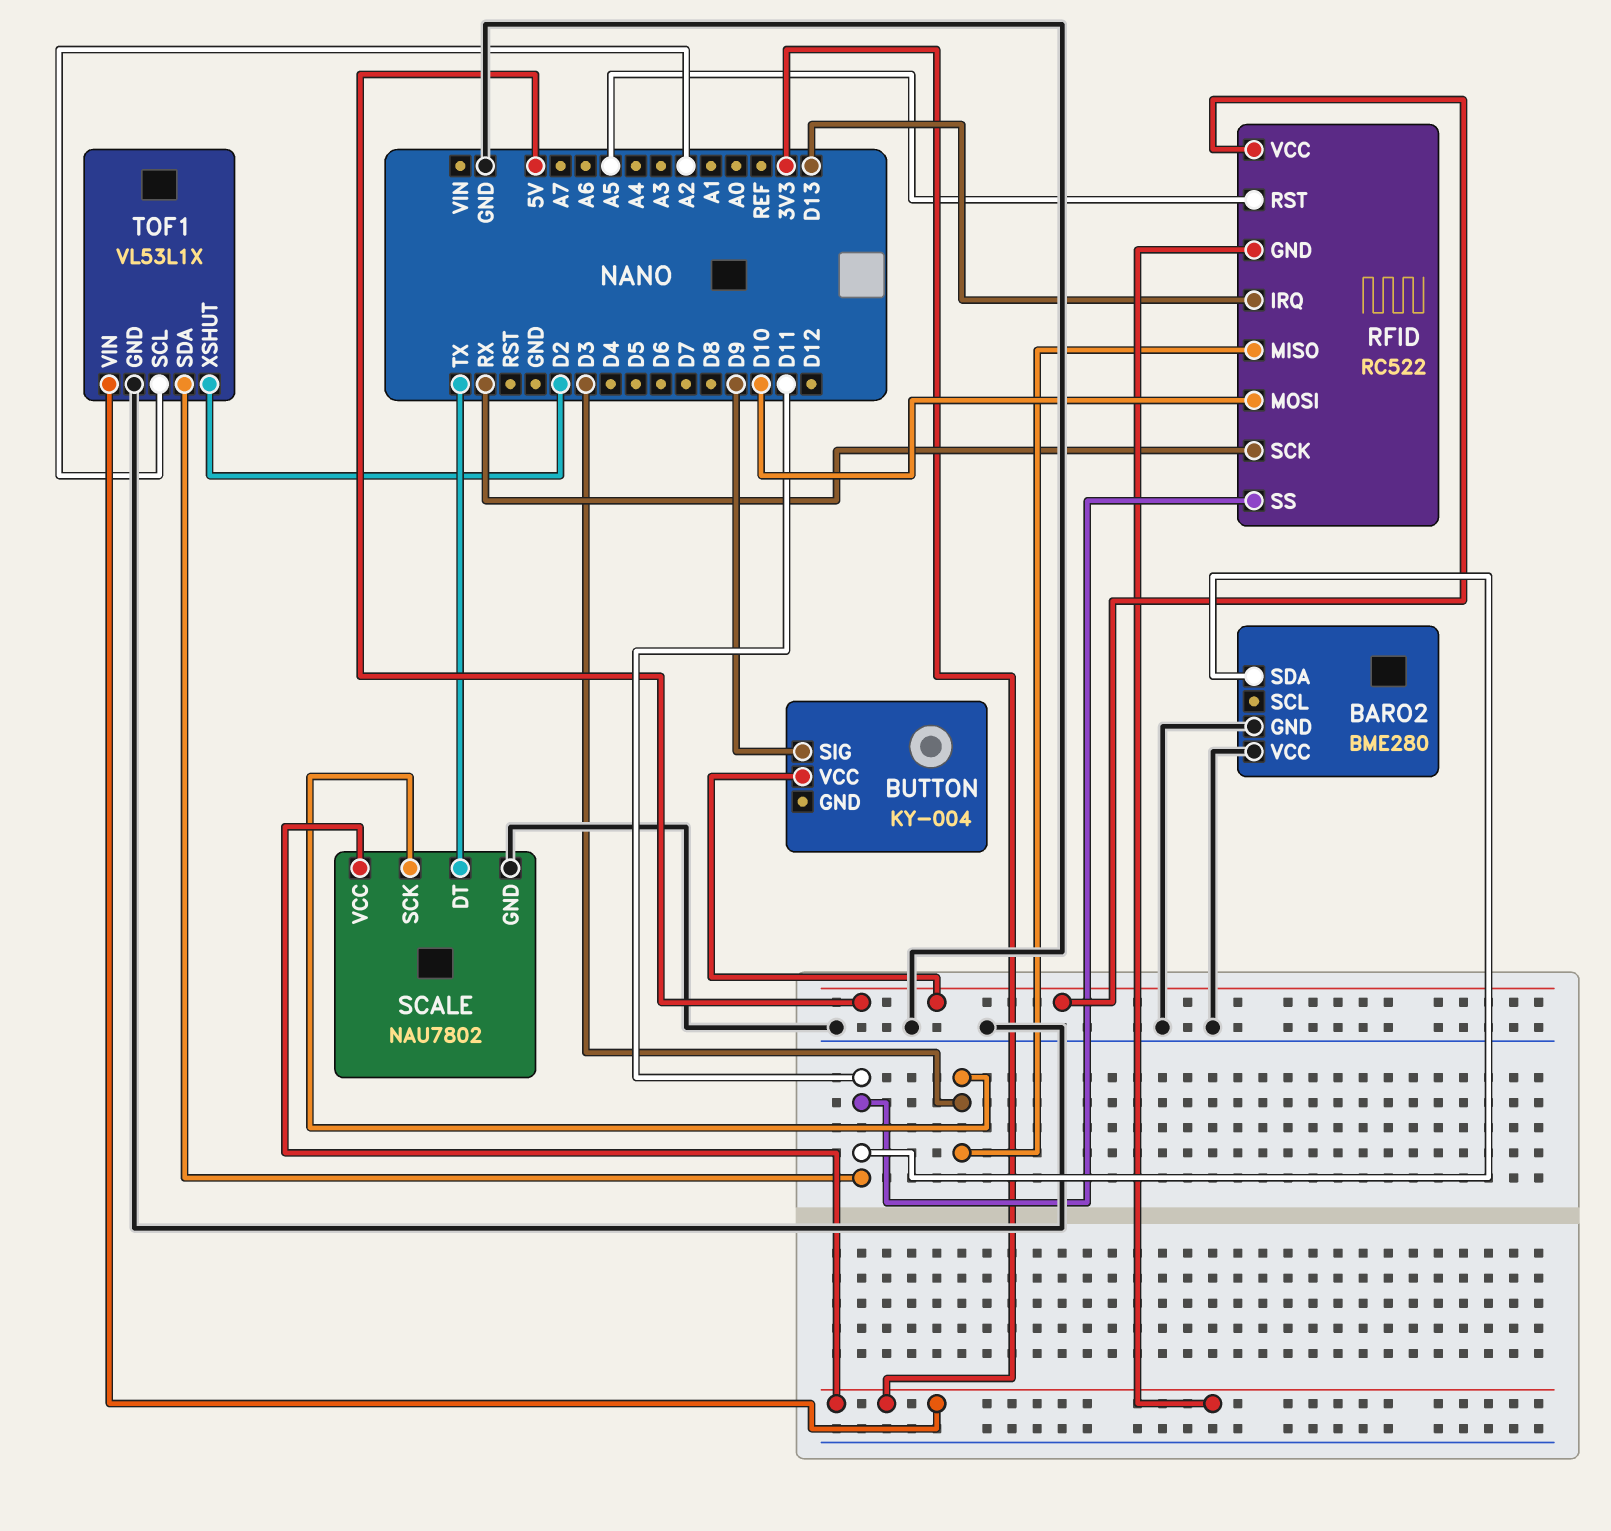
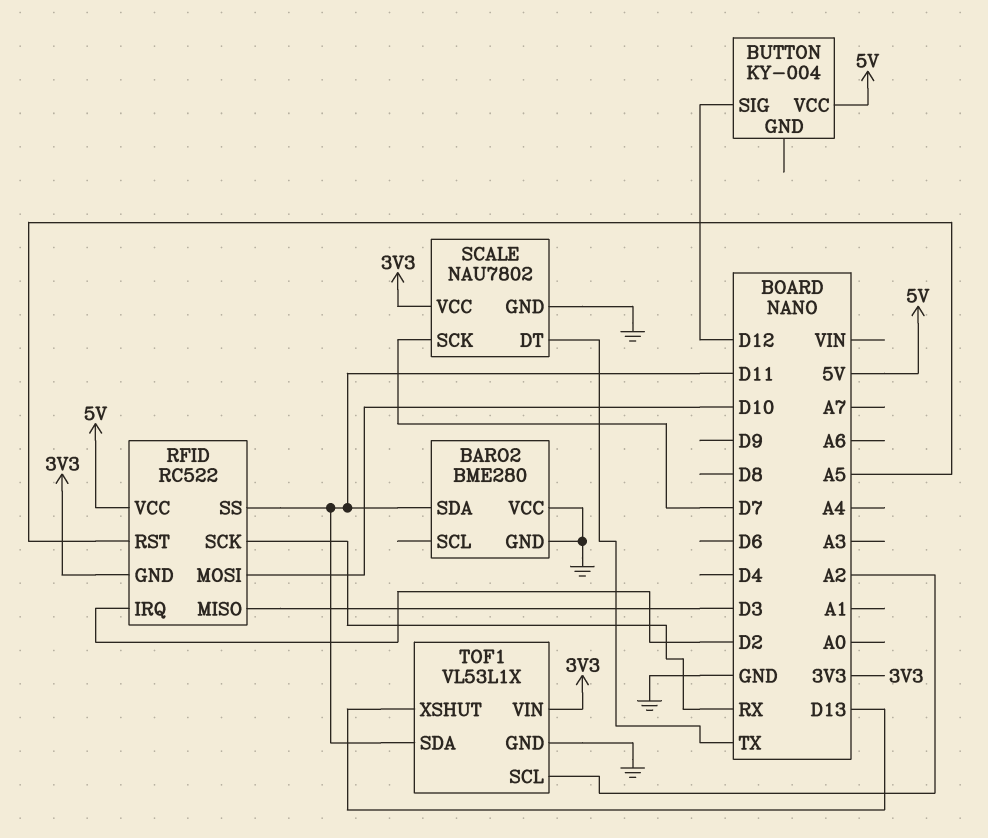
BUTTON pin SIG: D9 -> D12
RFID pin IRQ: D13 -> D2
SCALE pin SCK: D3 -> D7
TOF1 pin XSHUT: D2 -> D13

